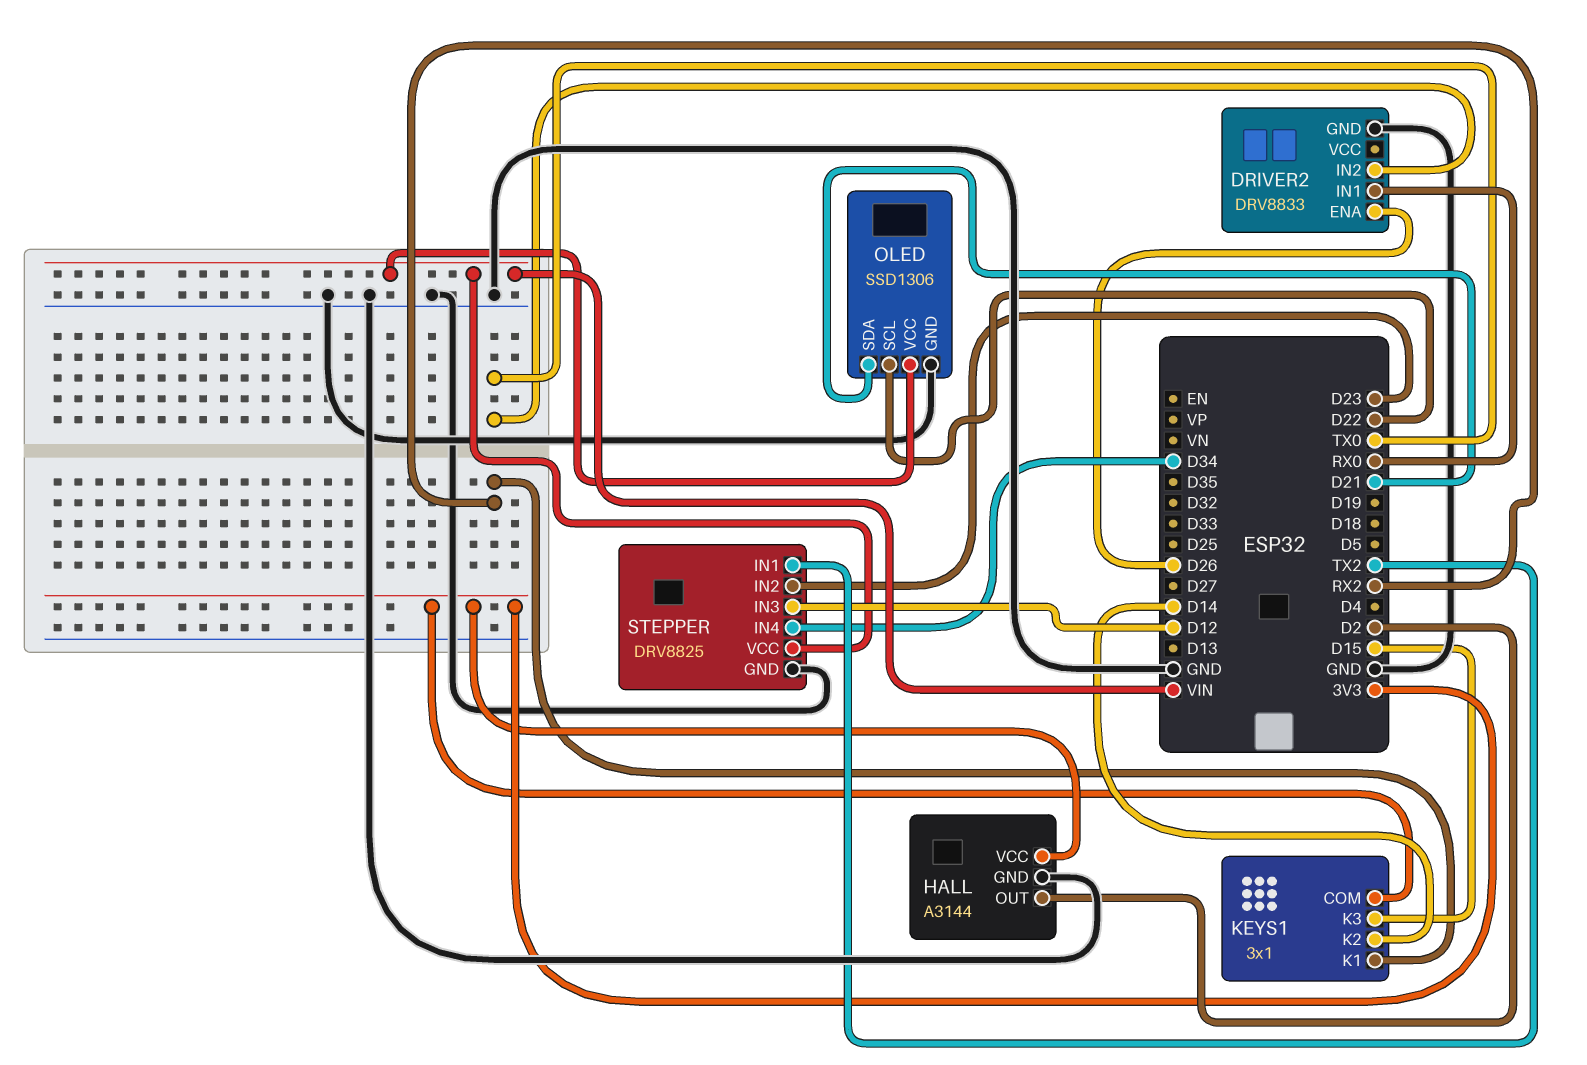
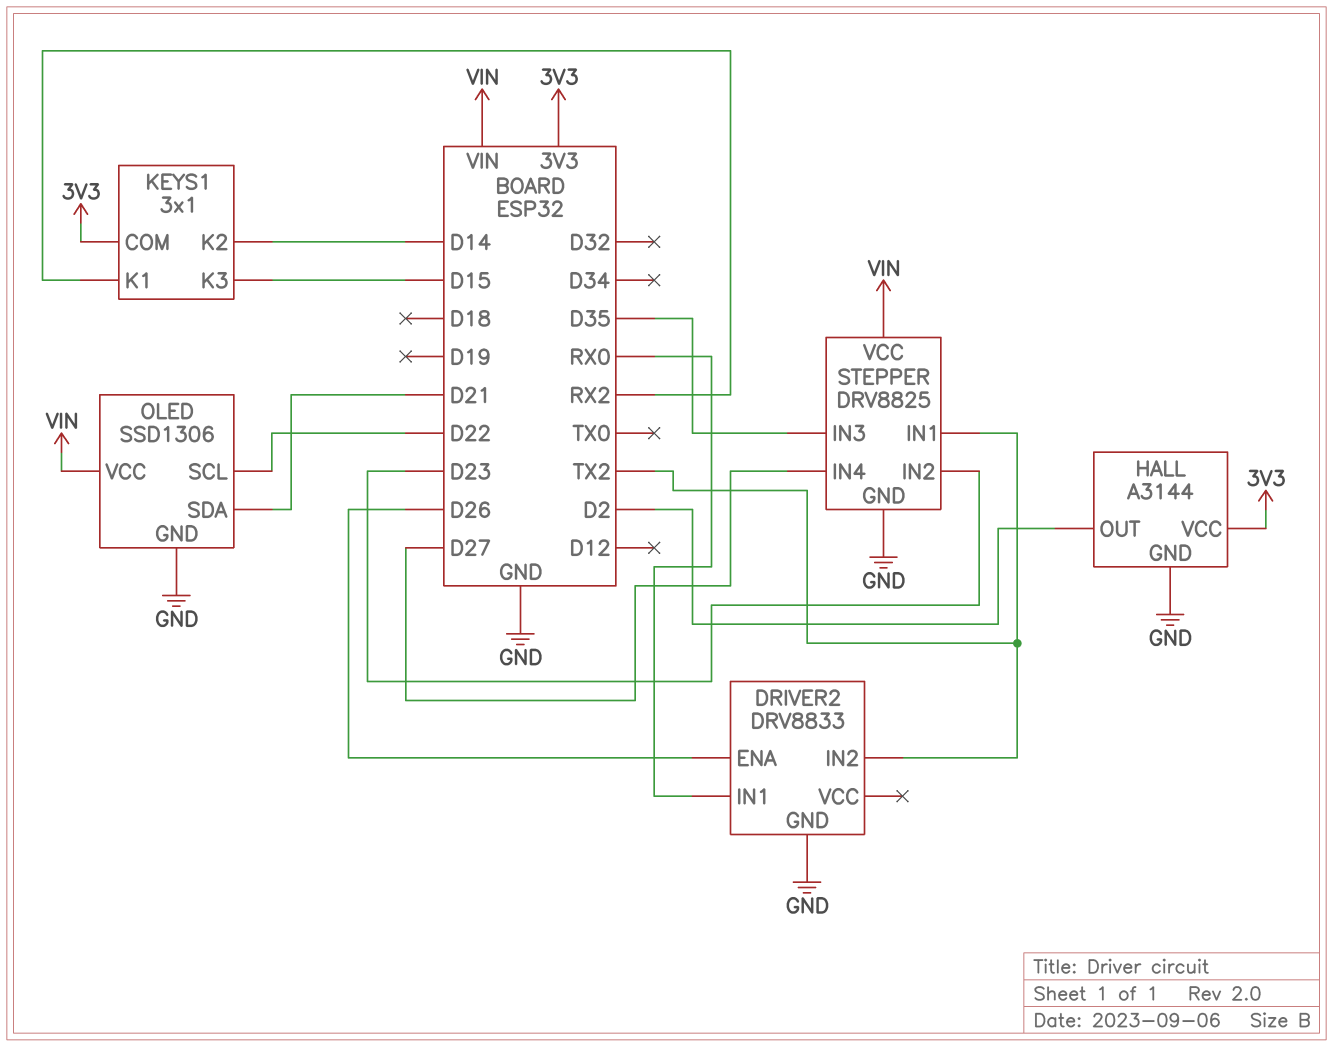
DRIVER2 pin IN2: TX0 -> TX2
STEPPER pin IN3: D12 -> D35
STEPPER pin IN4: D34 -> D27

